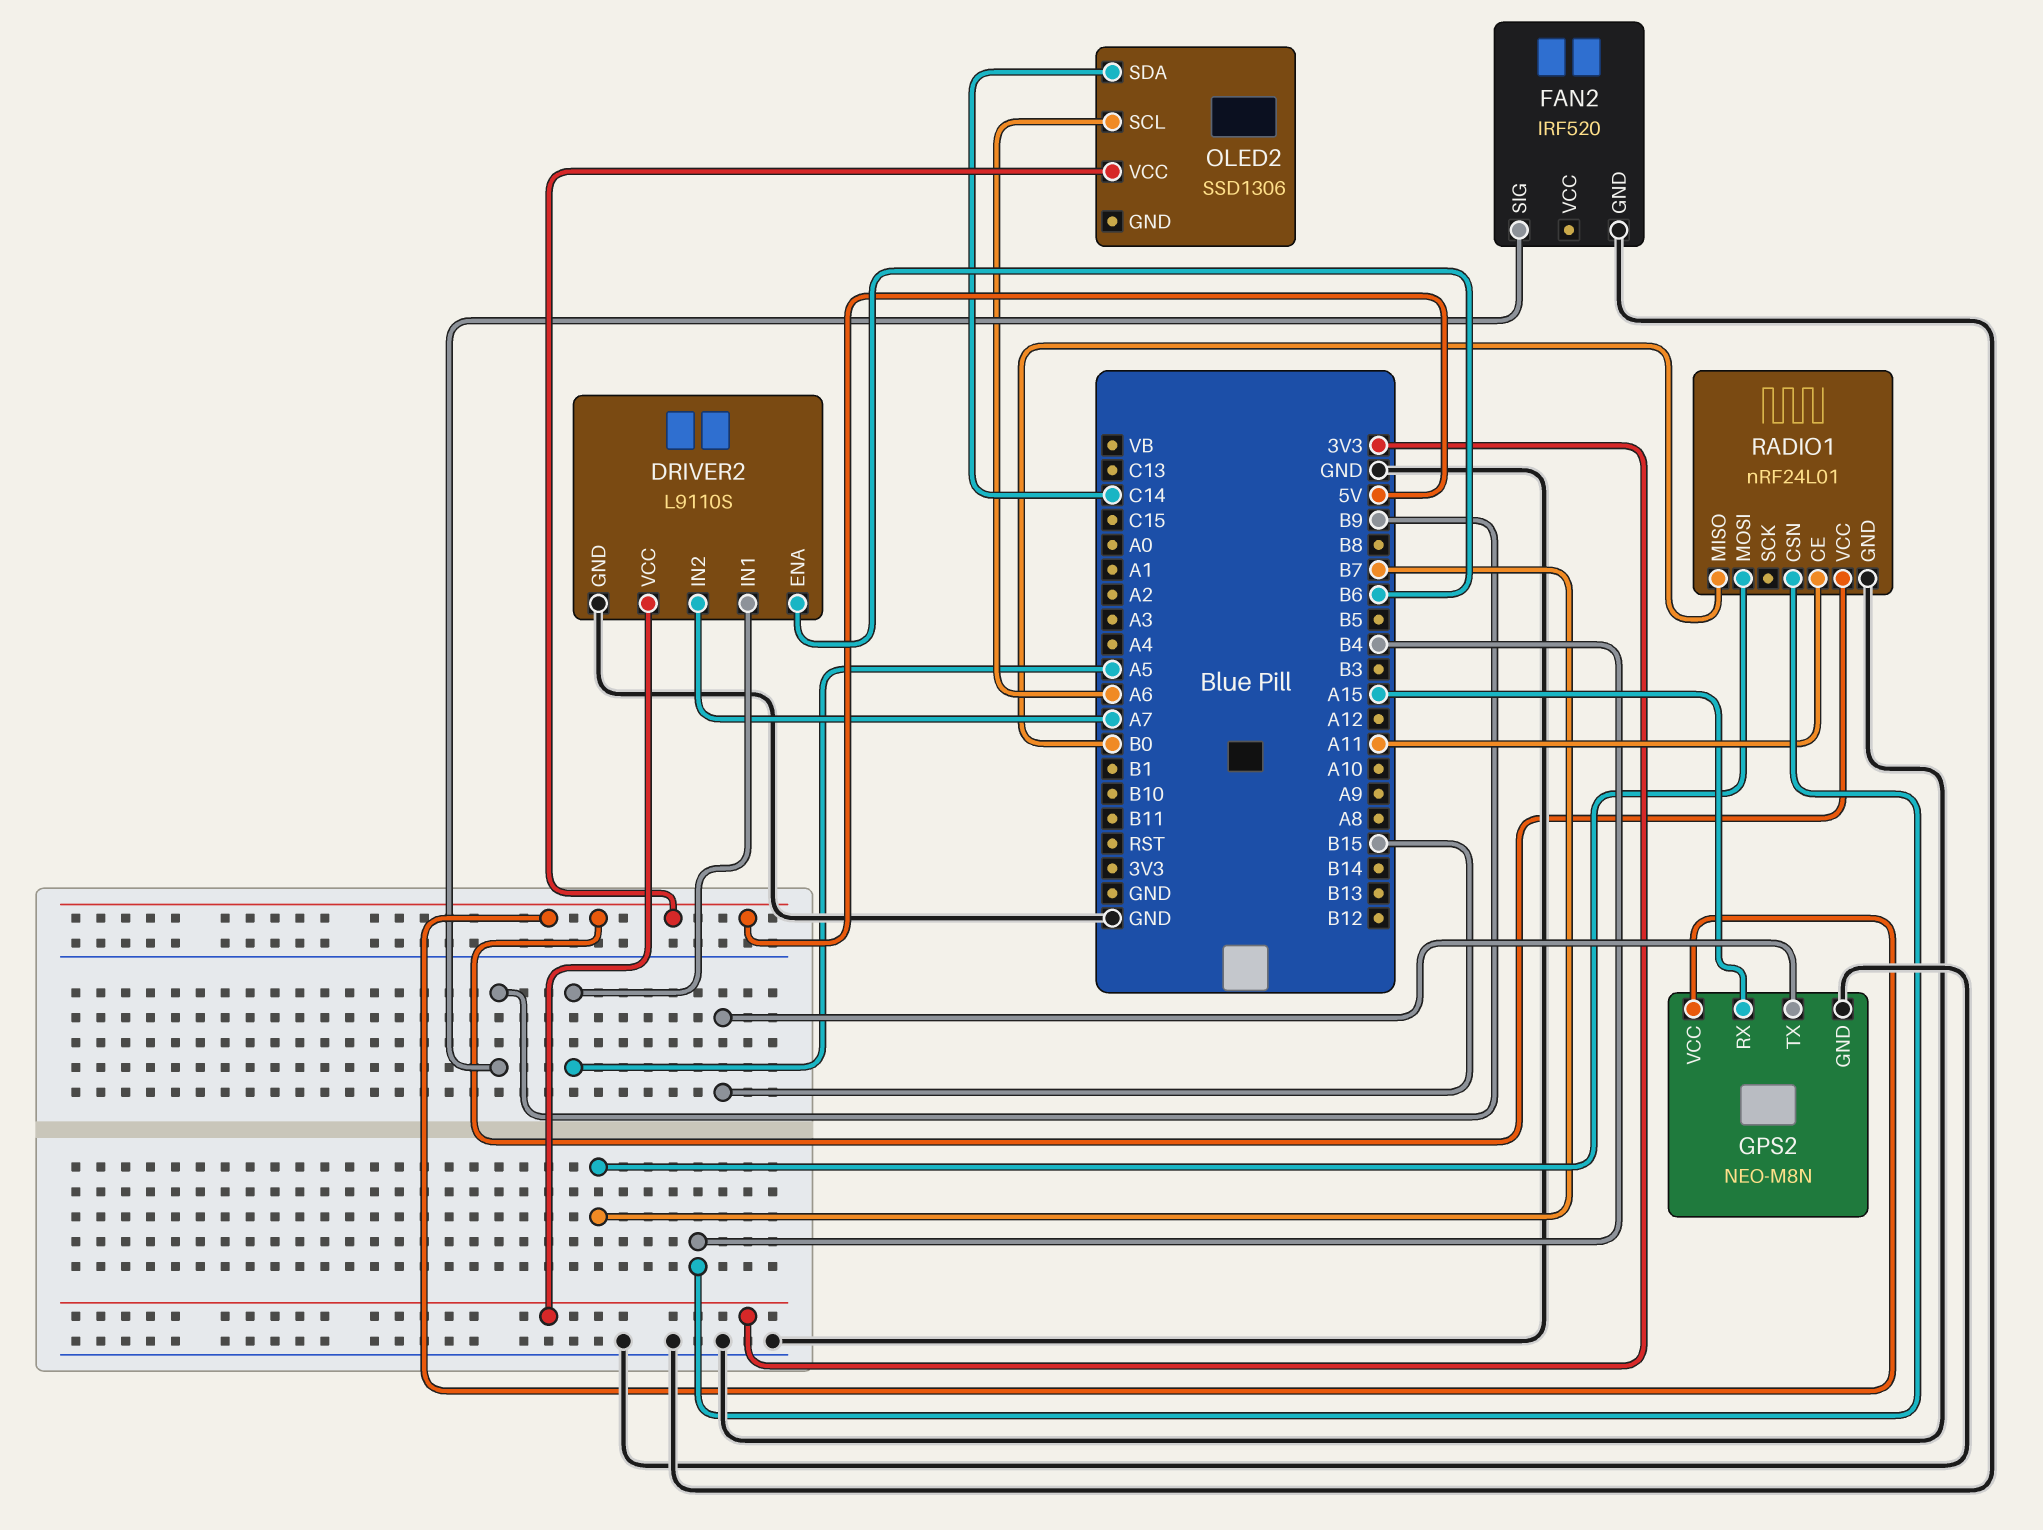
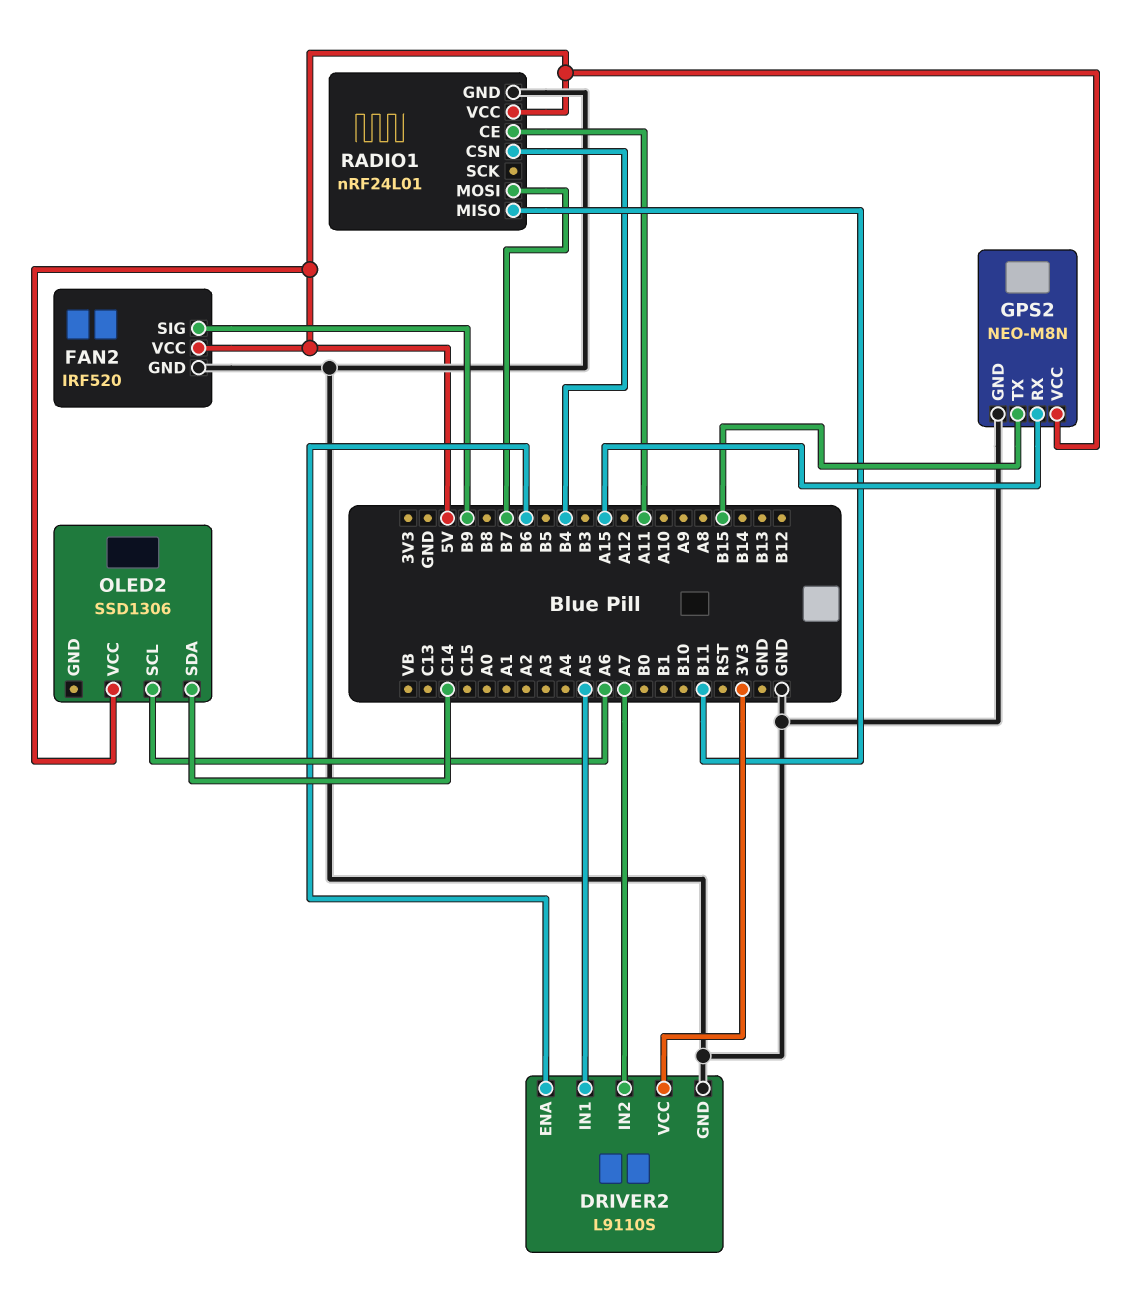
FAN2 pin VCC: none -> 5V
RADIO1 pin MISO: B0 -> B11

